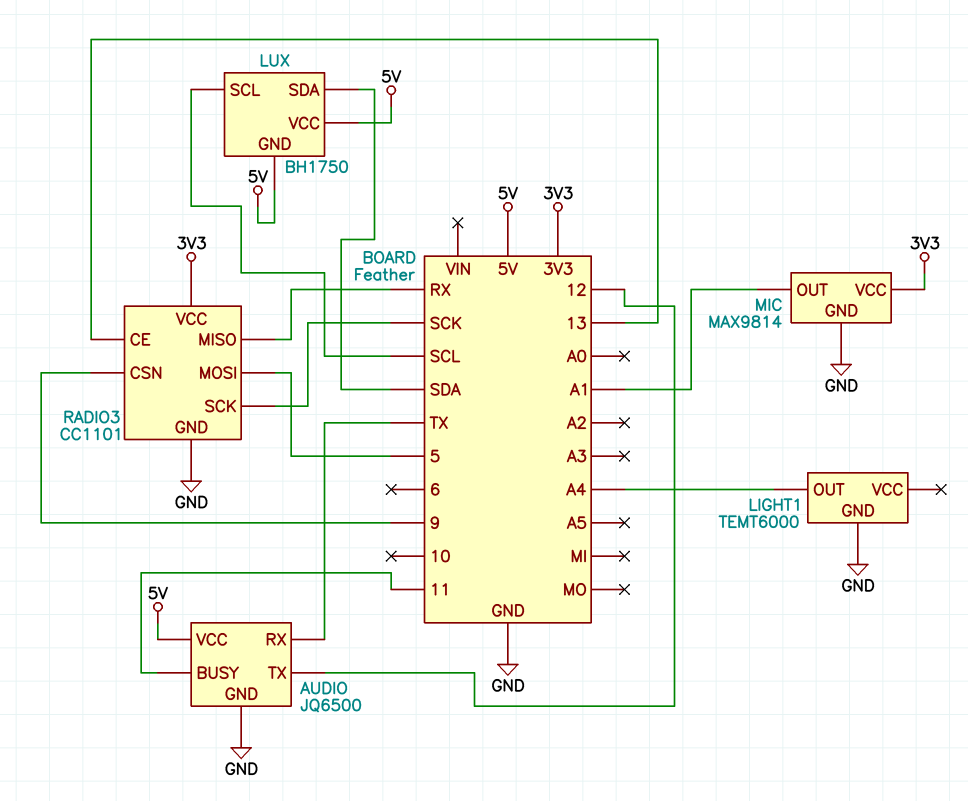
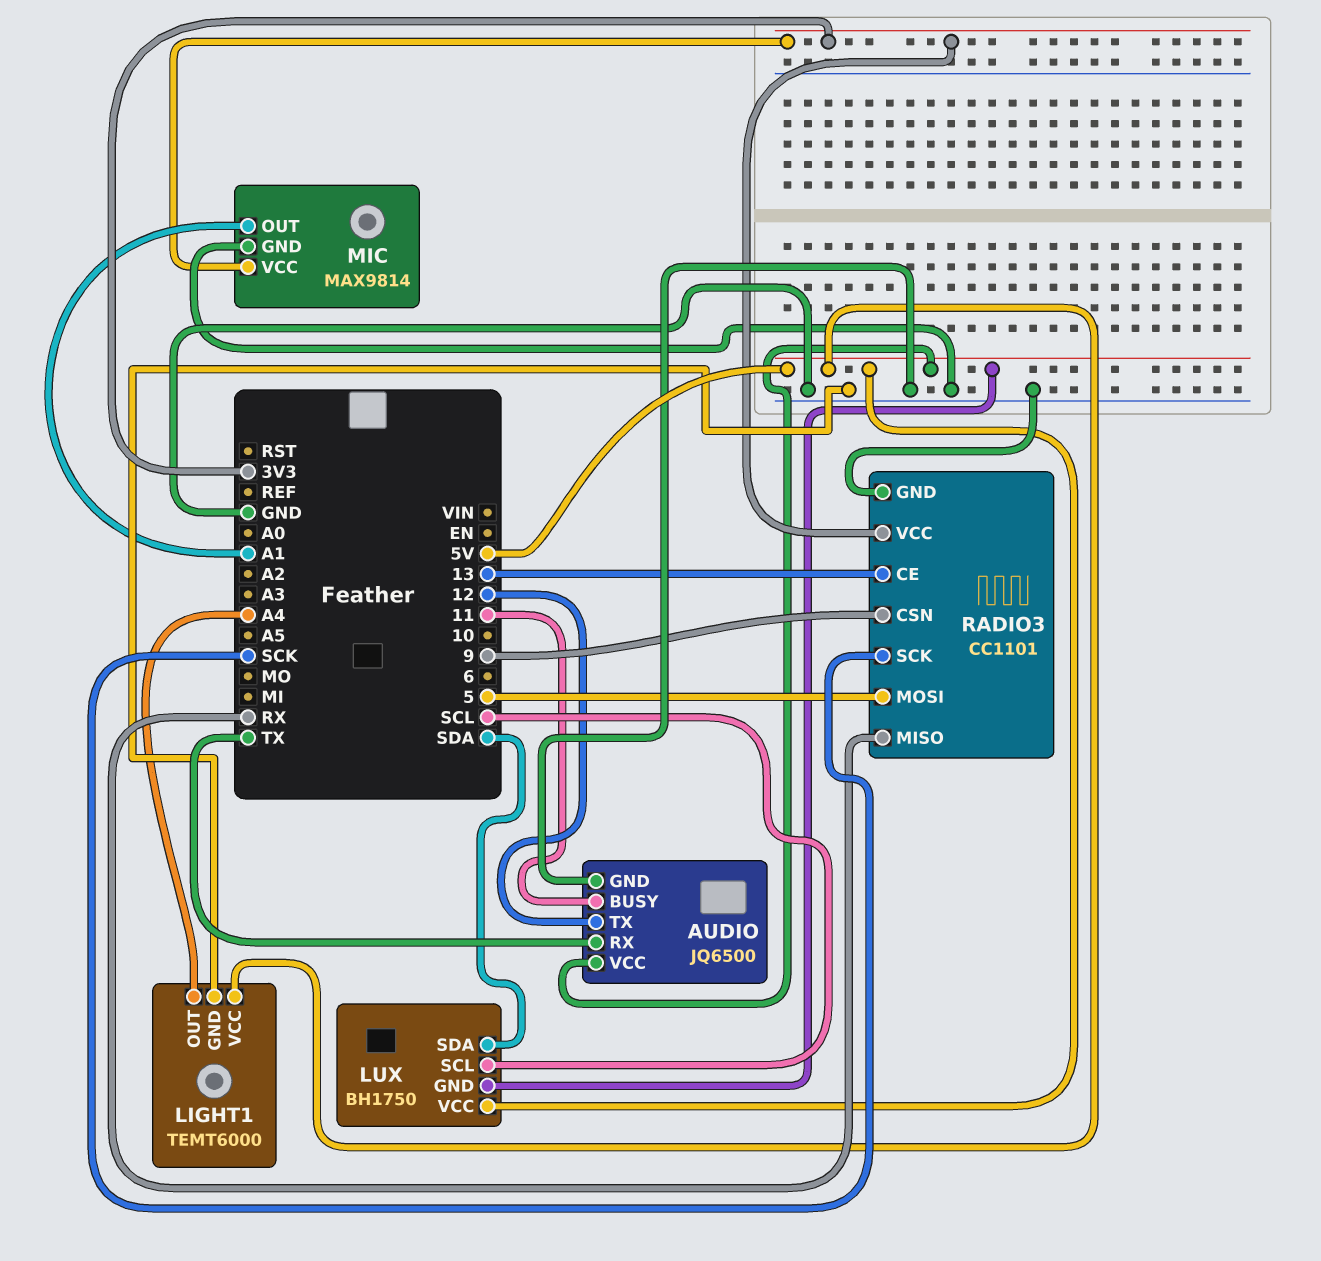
LIGHT1 pin VCC: none -> 5V

